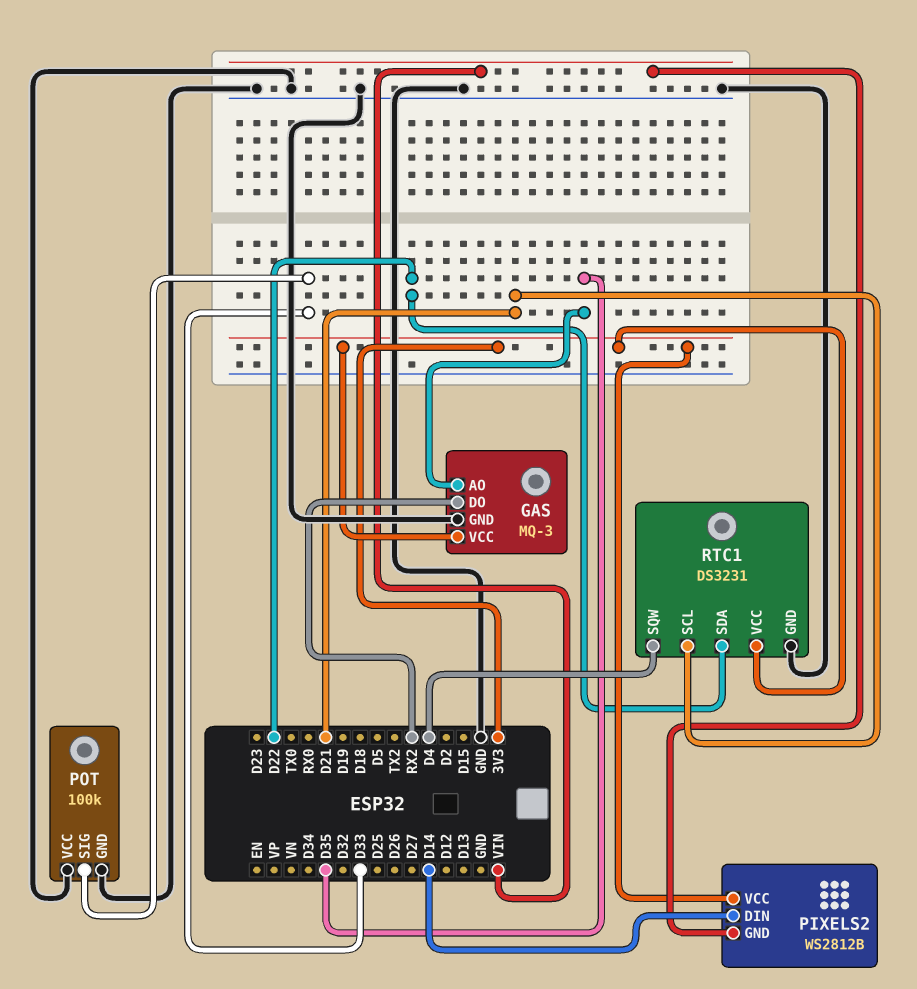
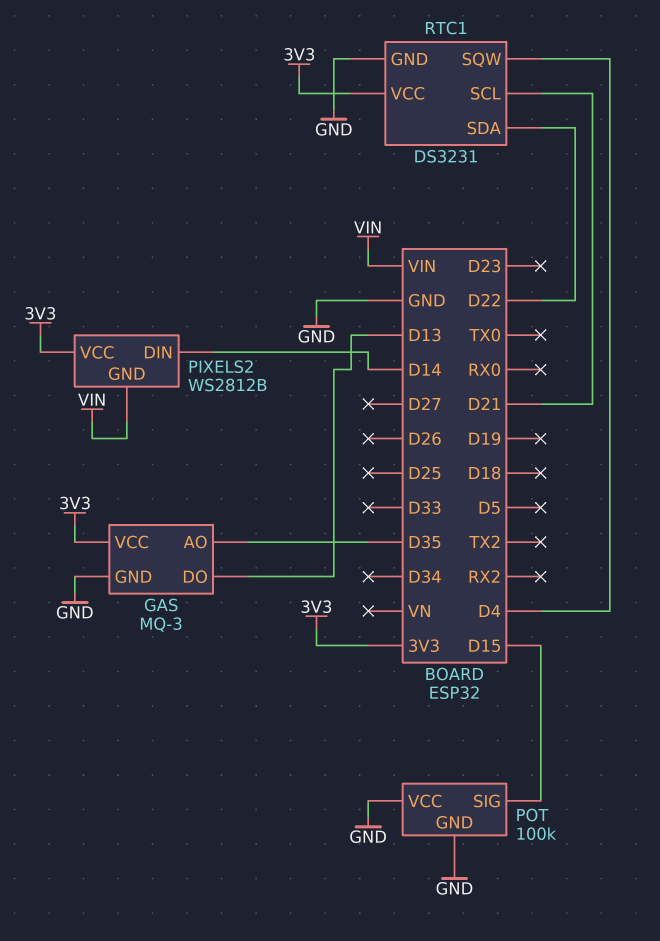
GAS pin DO: RX2 -> D13
POT pin SIG: D33 -> D15

